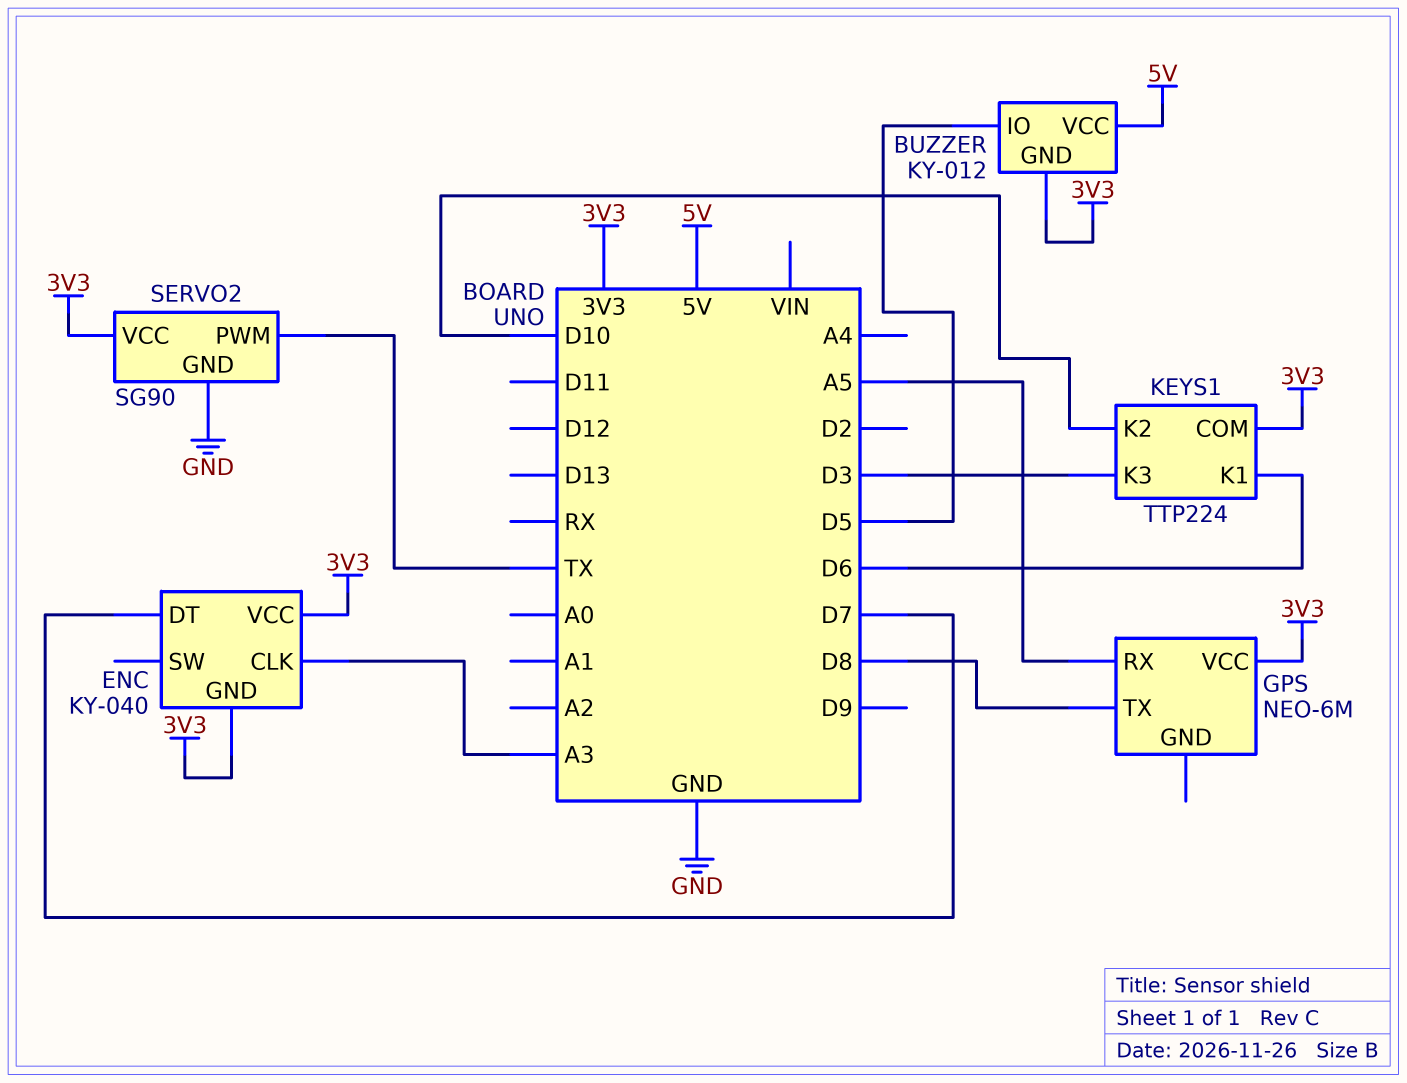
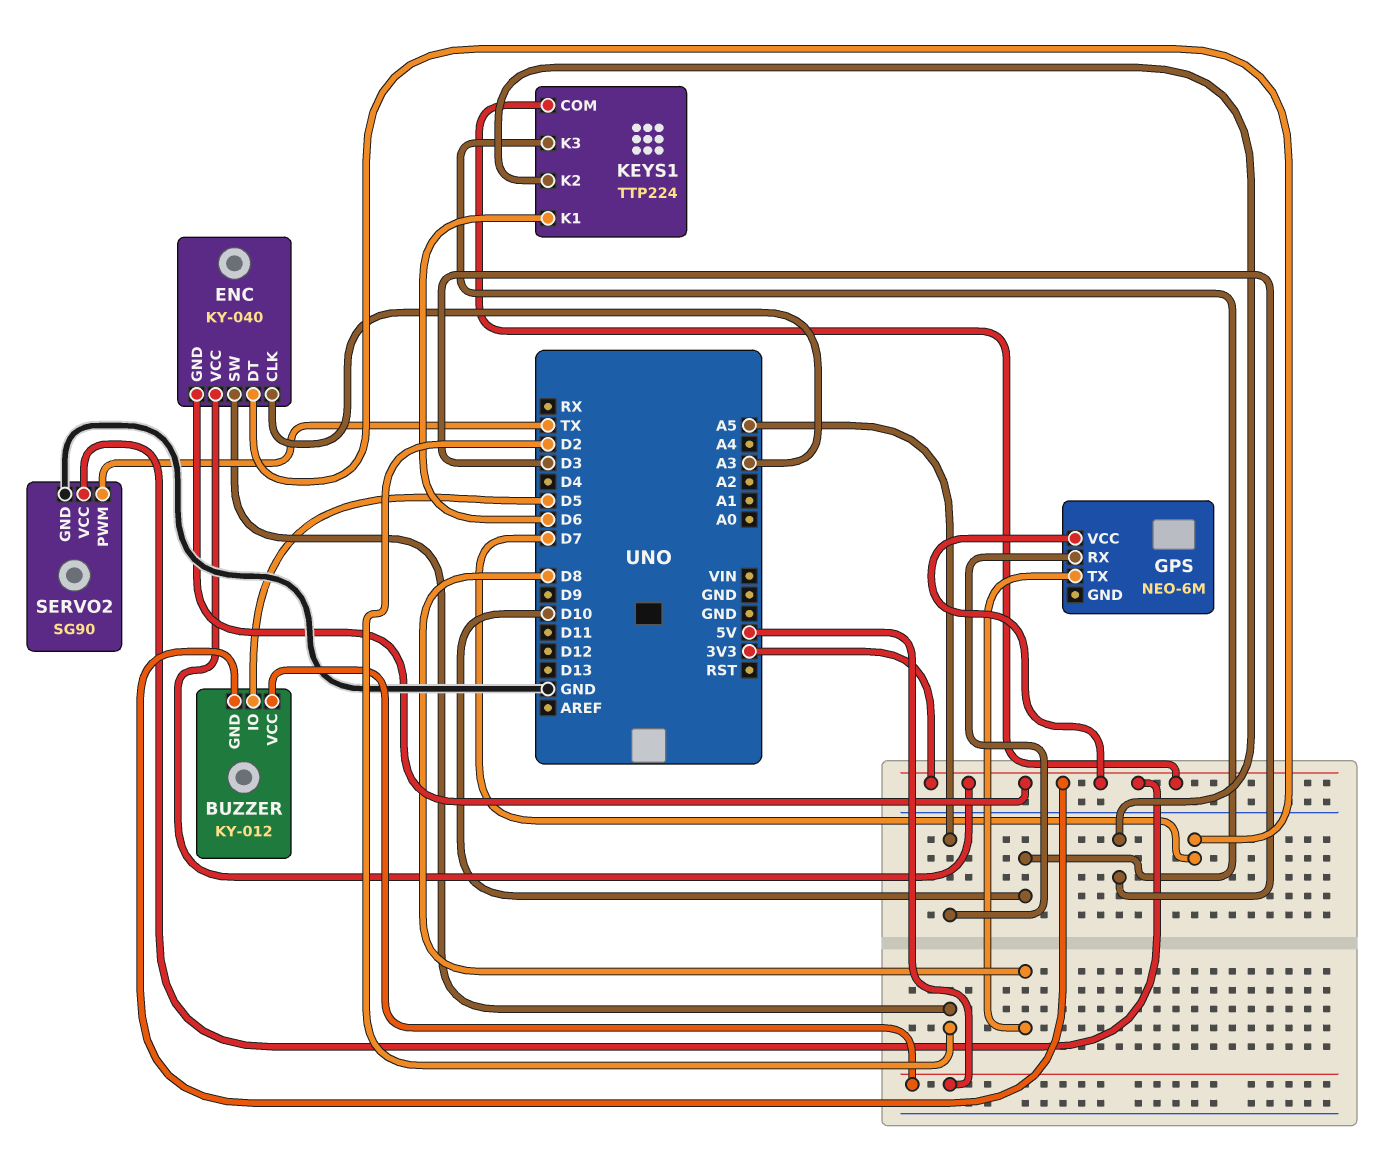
ENC pin SW: none -> D2
KEYS1 pin K2: D10 -> D3
KEYS1 pin K3: D3 -> D10

